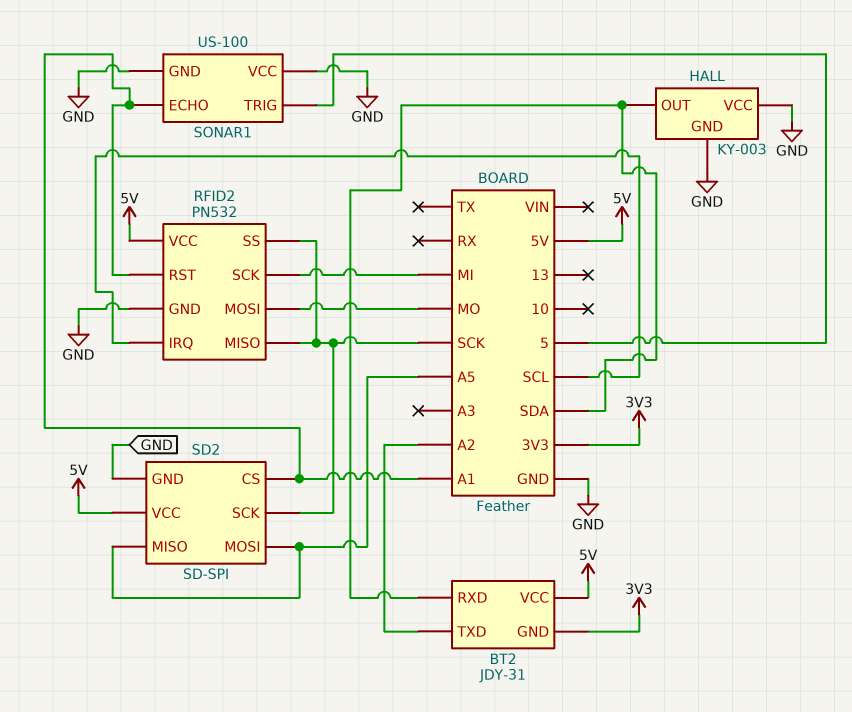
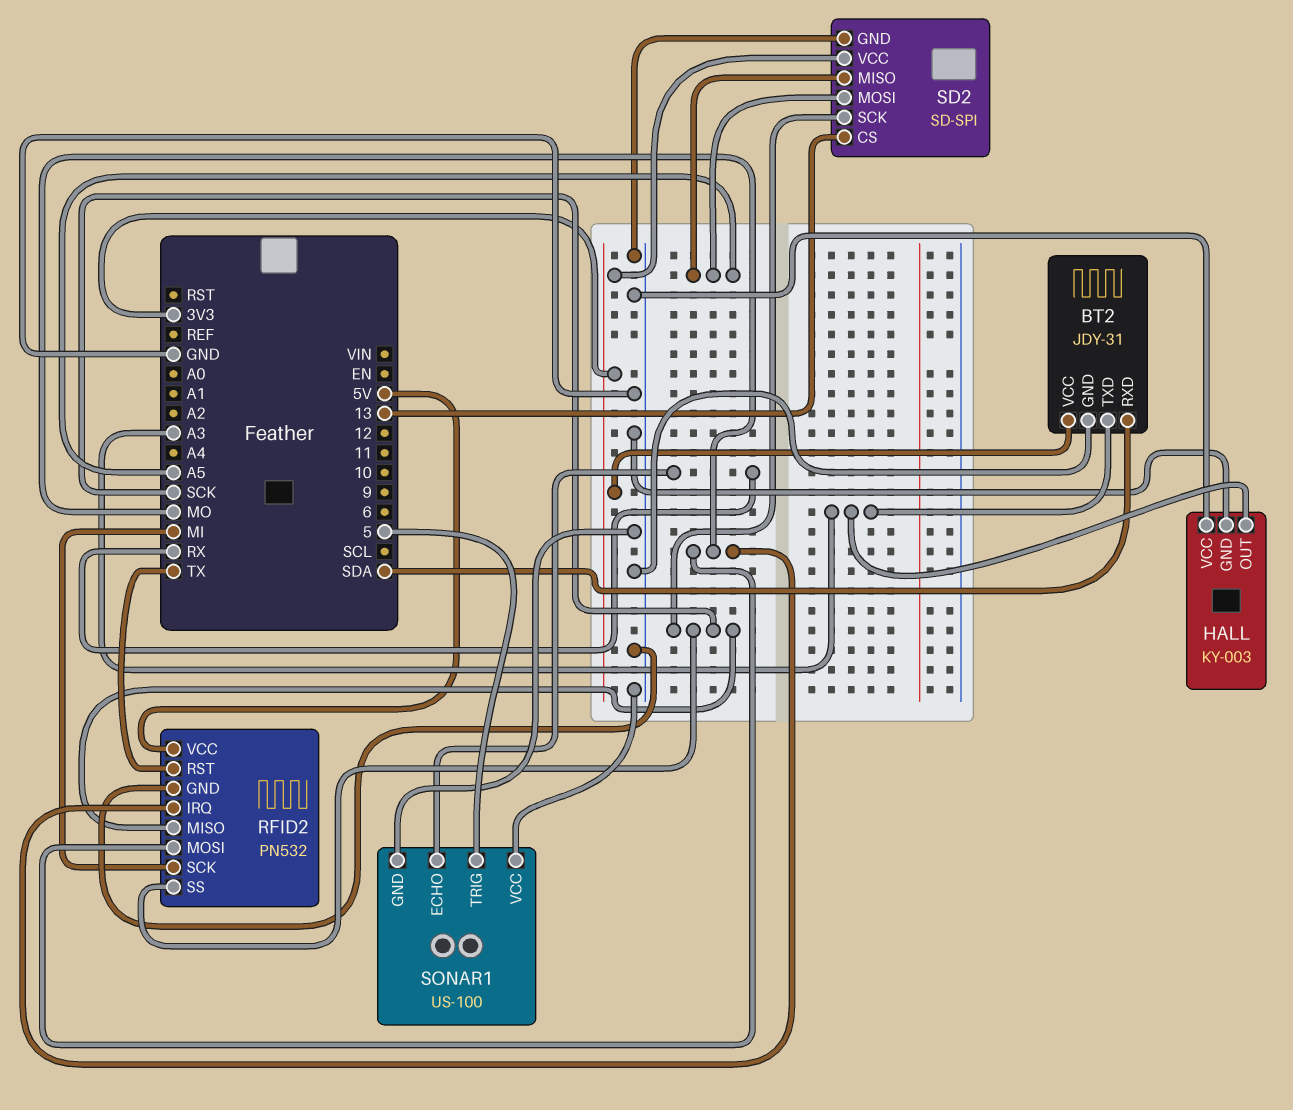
BT2 pin GND: 3V3 -> GND
BT2 pin TXD: A2 -> A3
BT2 pin VCC: 5V -> 3V3
HALL pin OUT: SDA -> A3
RFID2 pin IRQ: SCL -> MO
RFID2 pin RST: A1 -> TX
SD2 pin CS: A1 -> 13
SD2 pin VCC: 5V -> 3V3
SONAR1 pin ECHO: A1 -> RX

